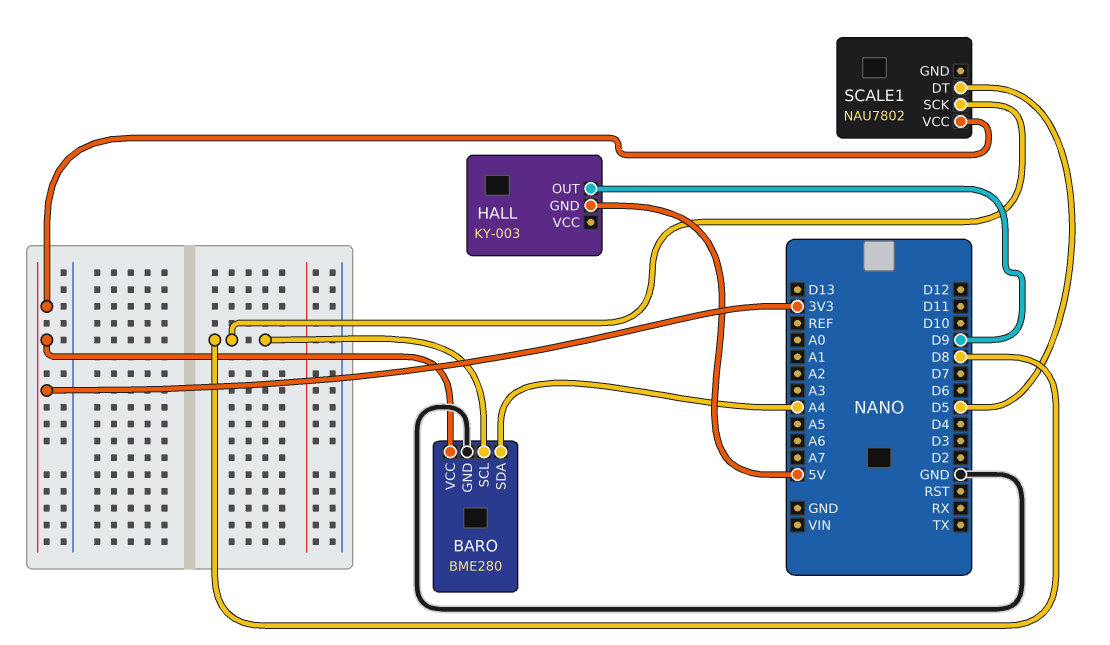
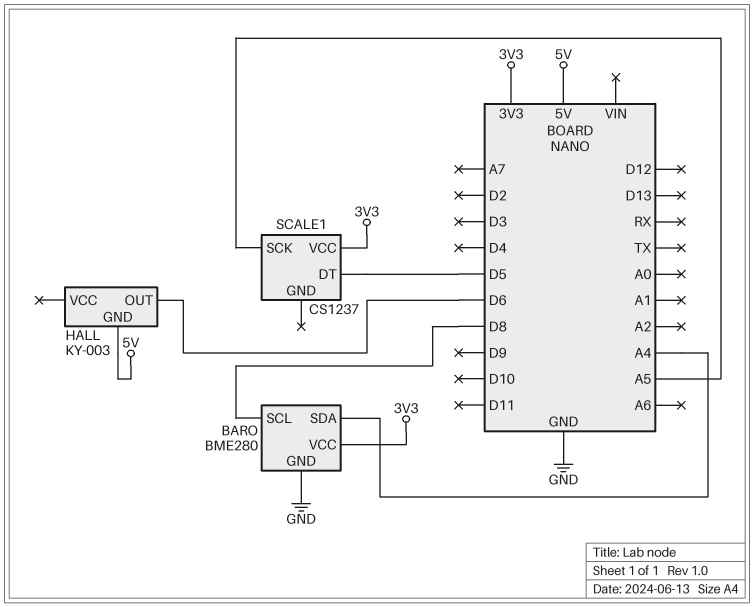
HALL pin OUT: D9 -> D6
SCALE1: NAU7802 -> CS1237
SCALE1 pin SCK: D8 -> A5

